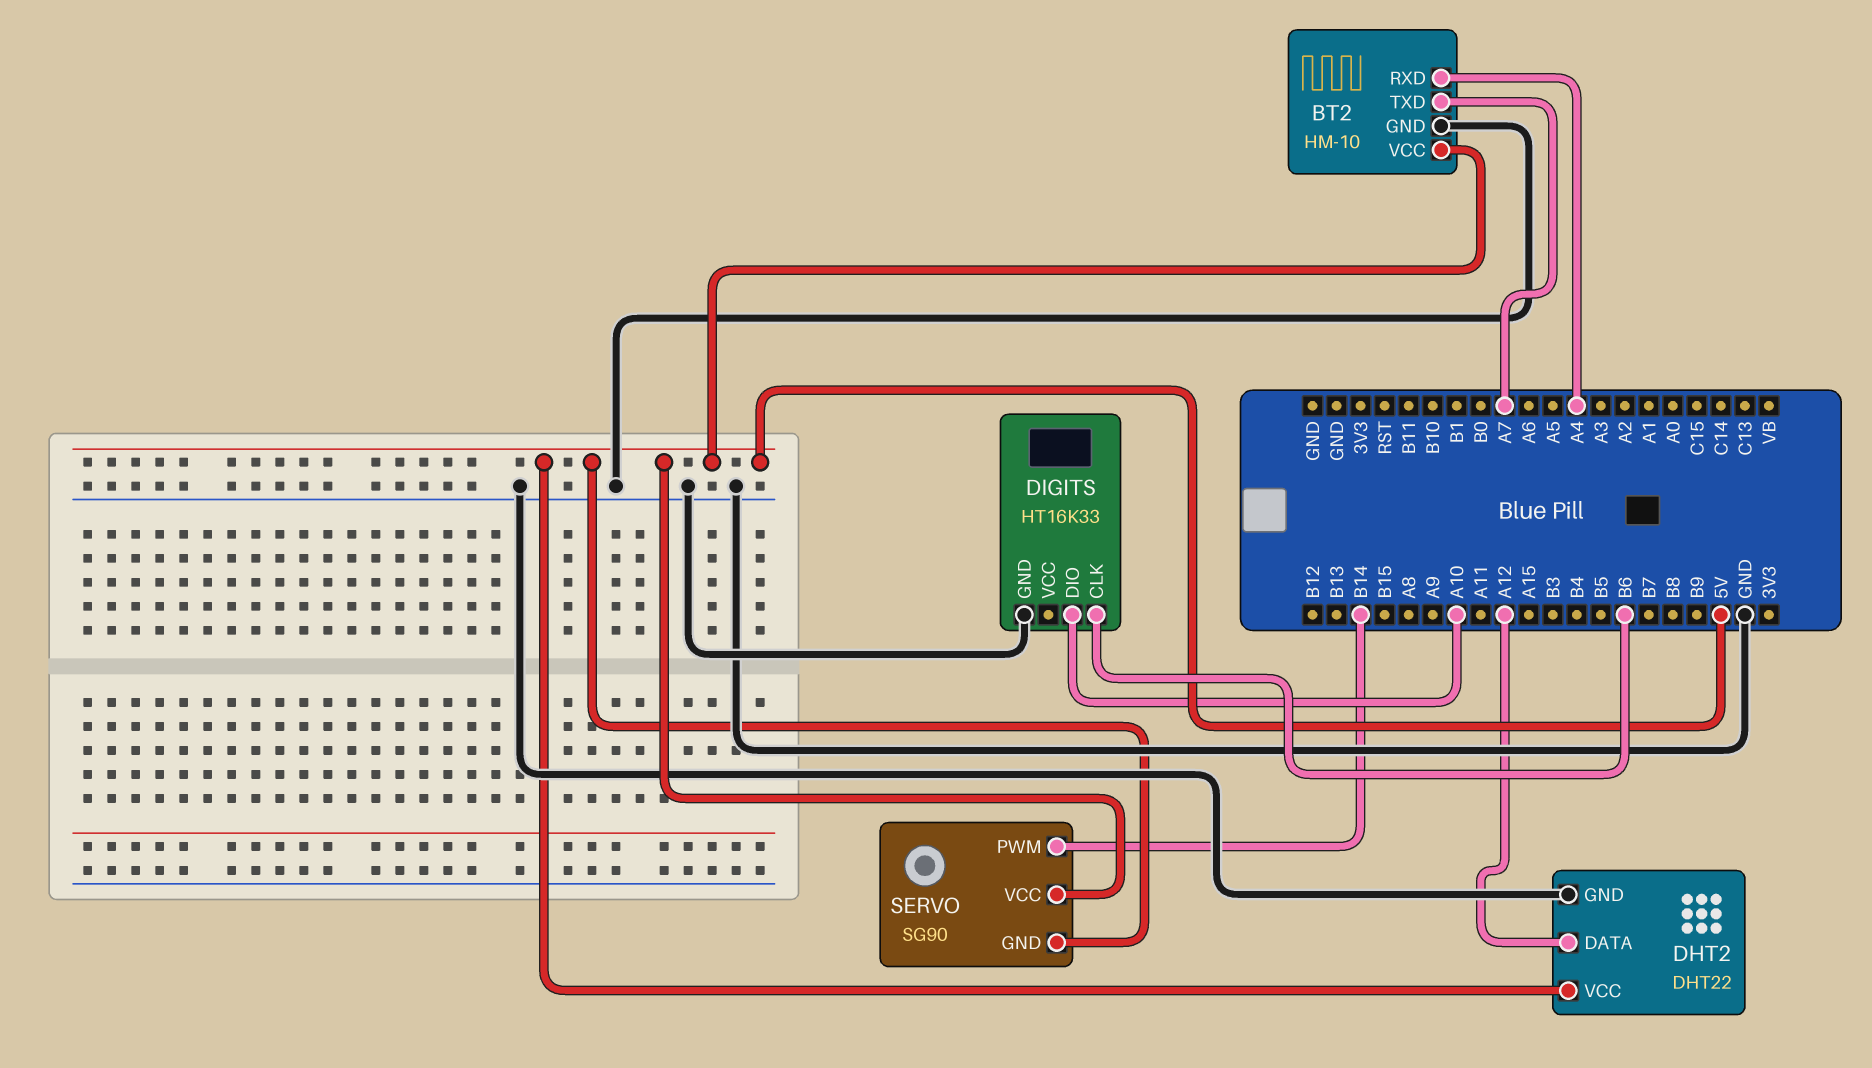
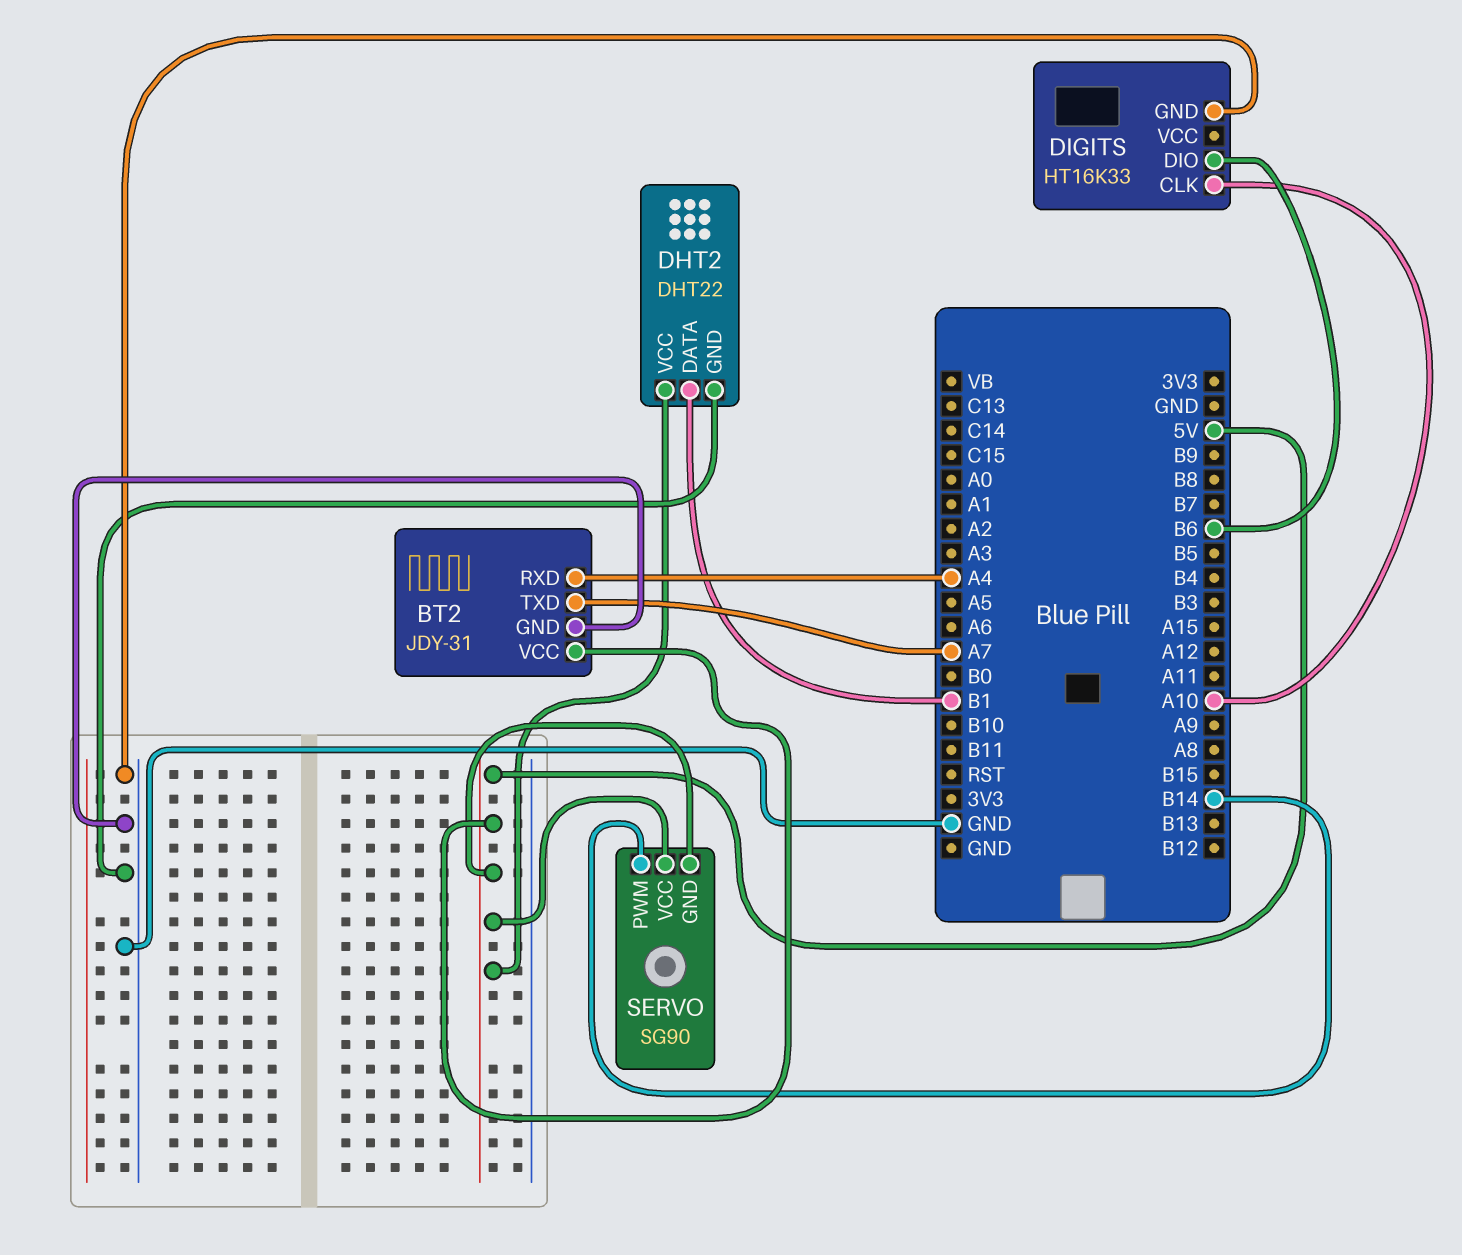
BT2: HM-10 -> JDY-31
DHT2 pin DATA: A12 -> B1
DIGITS pin CLK: B6 -> A10
DIGITS pin DIO: A10 -> B6

